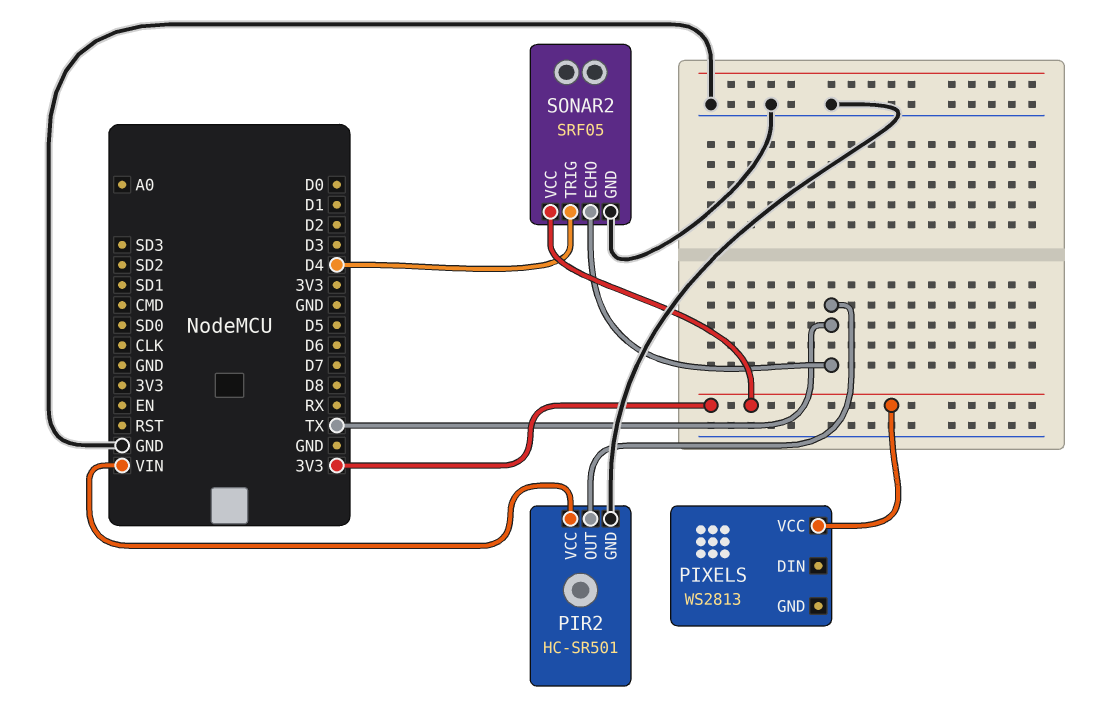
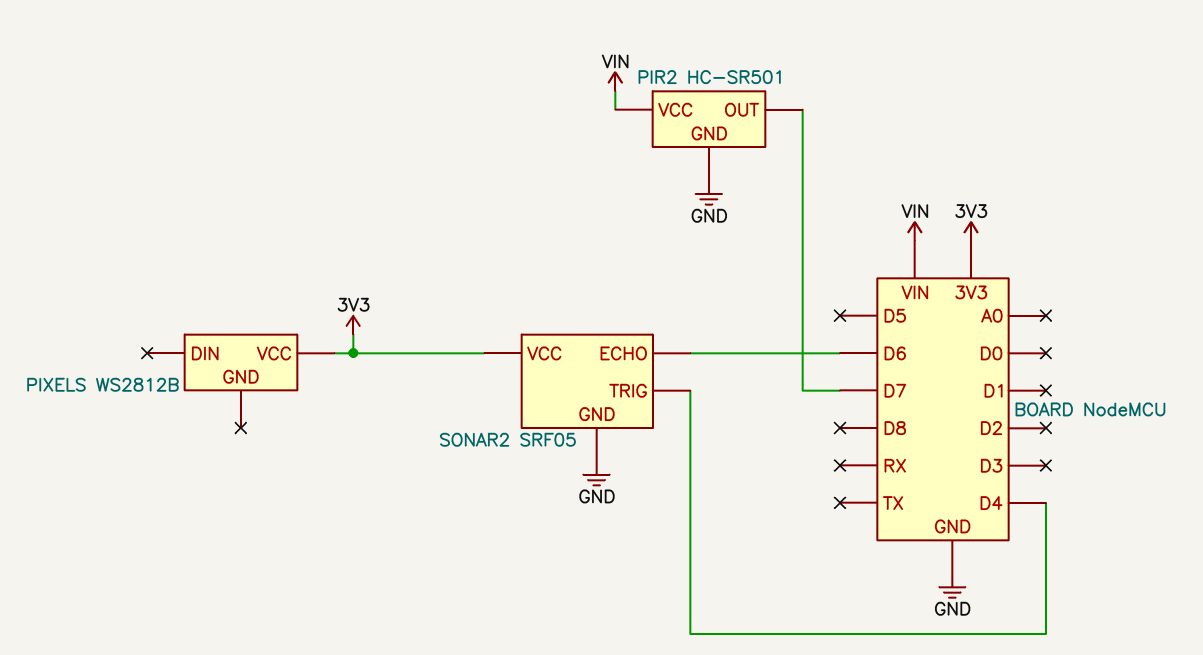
PIR2 pin OUT: TX -> D7
PIXELS: WS2813 -> WS2812B
SONAR2 pin ECHO: TX -> D6

